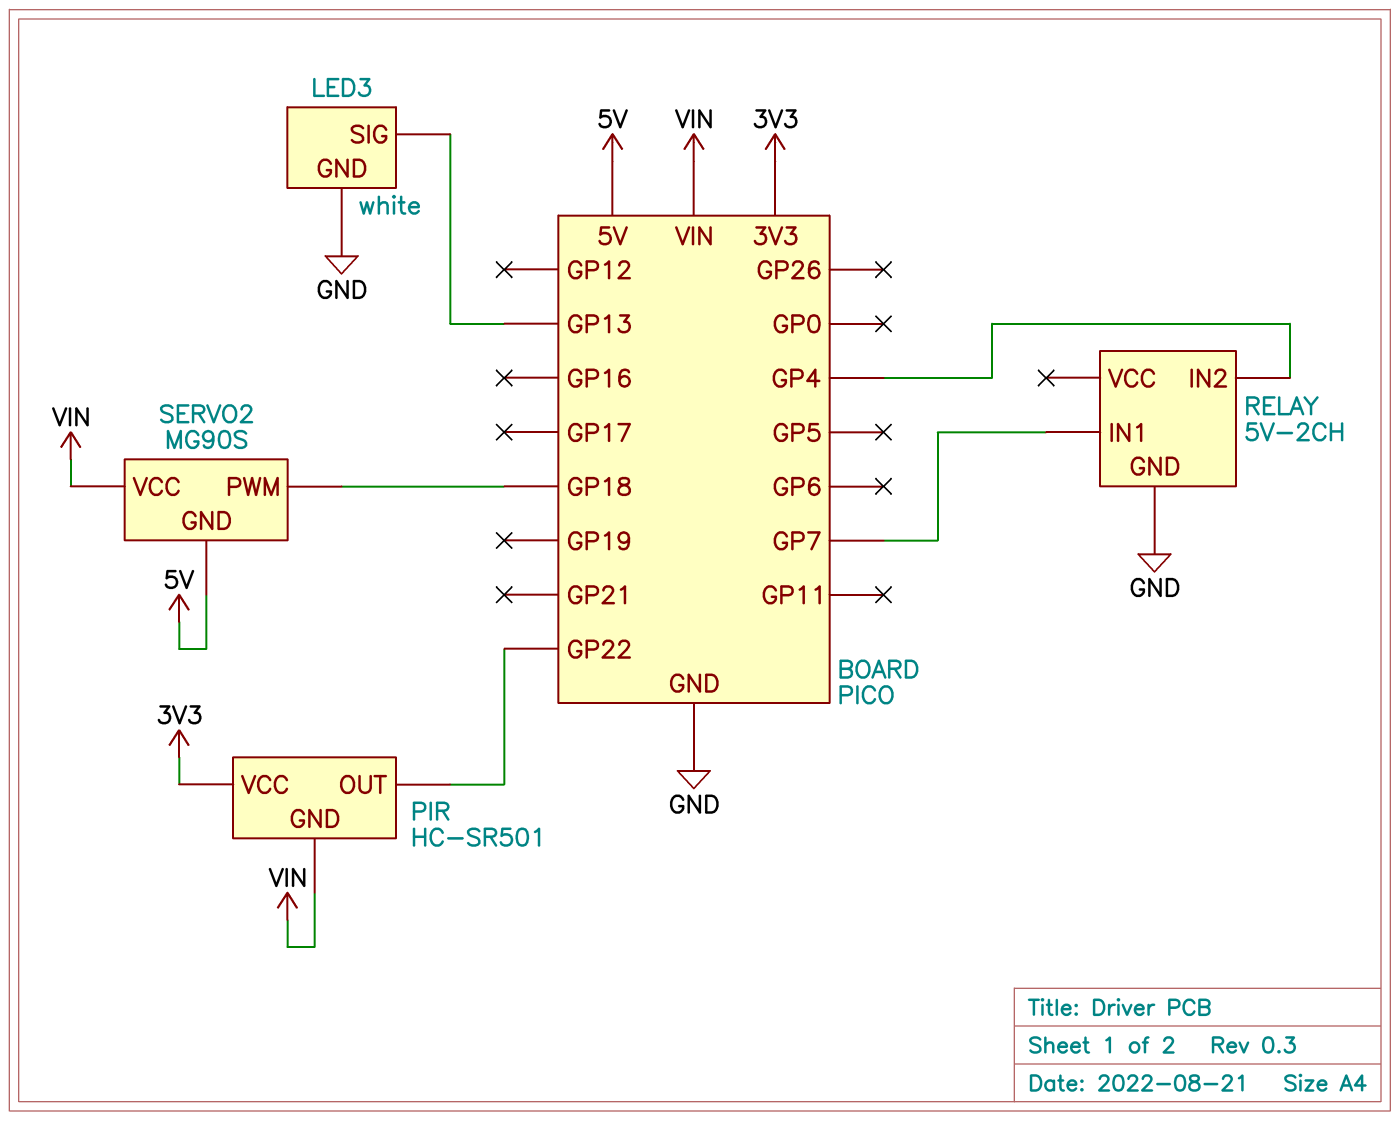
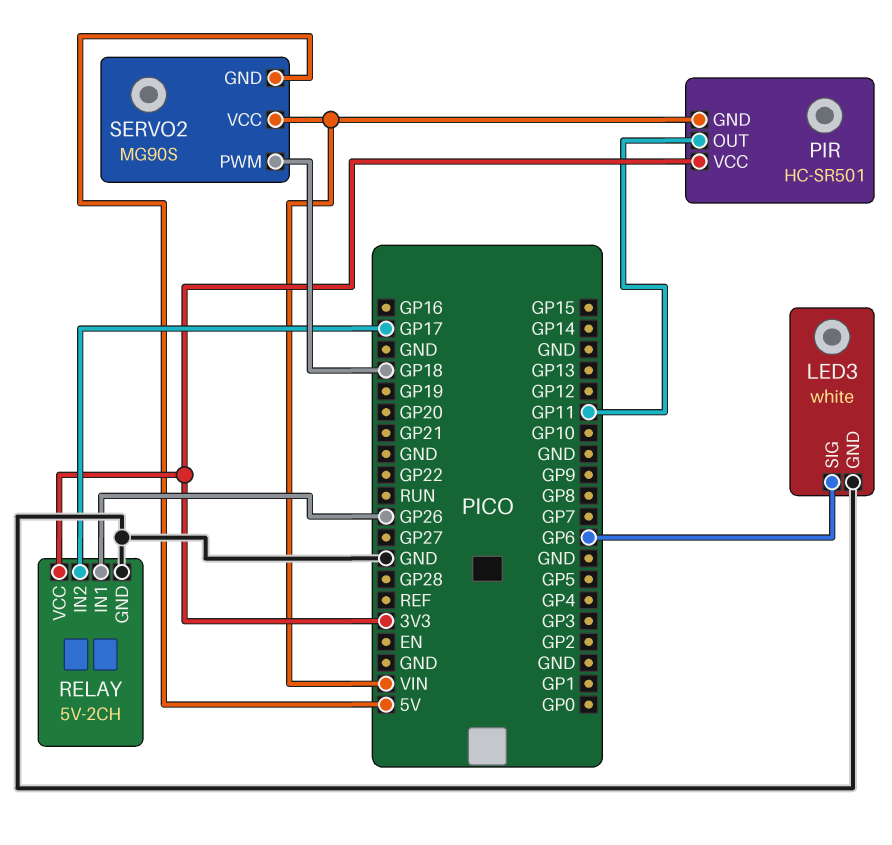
LED3 pin SIG: GP13 -> GP6
PIR pin OUT: GP22 -> GP11
RELAY pin IN1: GP7 -> GP26
RELAY pin IN2: GP4 -> GP17
RELAY pin VCC: none -> 3V3

